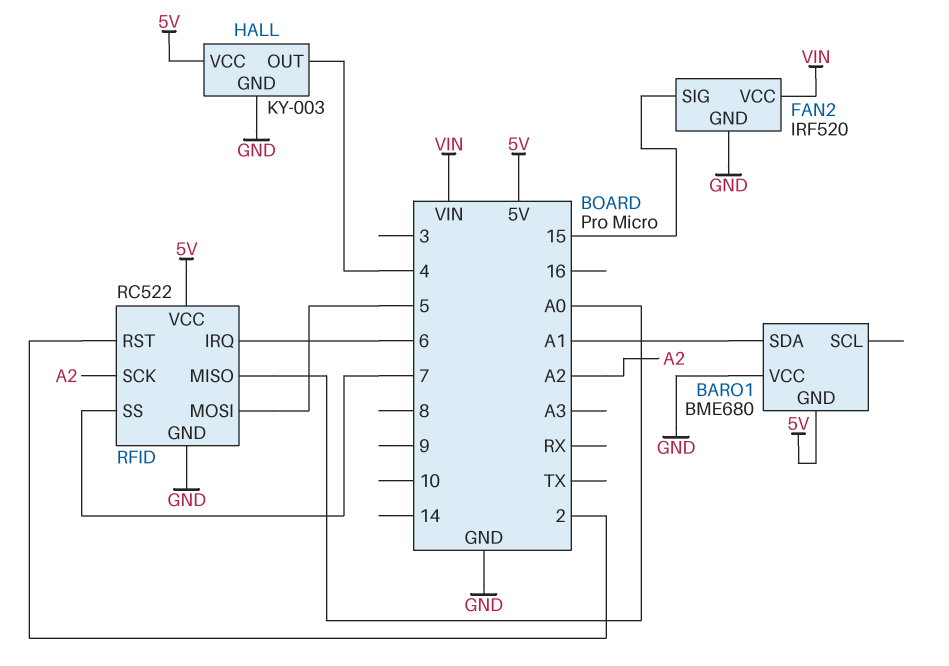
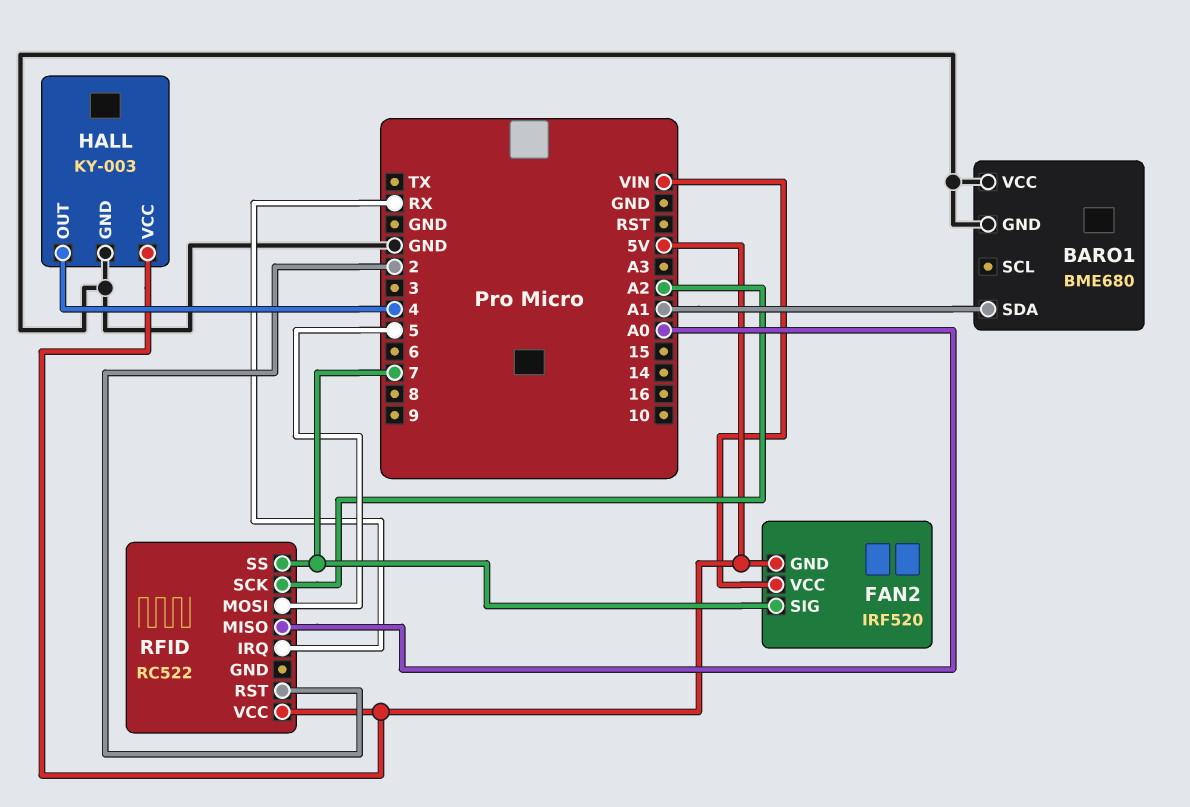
BARO1 pin GND: 5V -> GND
FAN2 pin GND: GND -> 5V
FAN2 pin SIG: 15 -> 7
RFID pin GND: GND -> none
RFID pin IRQ: 6 -> RX

